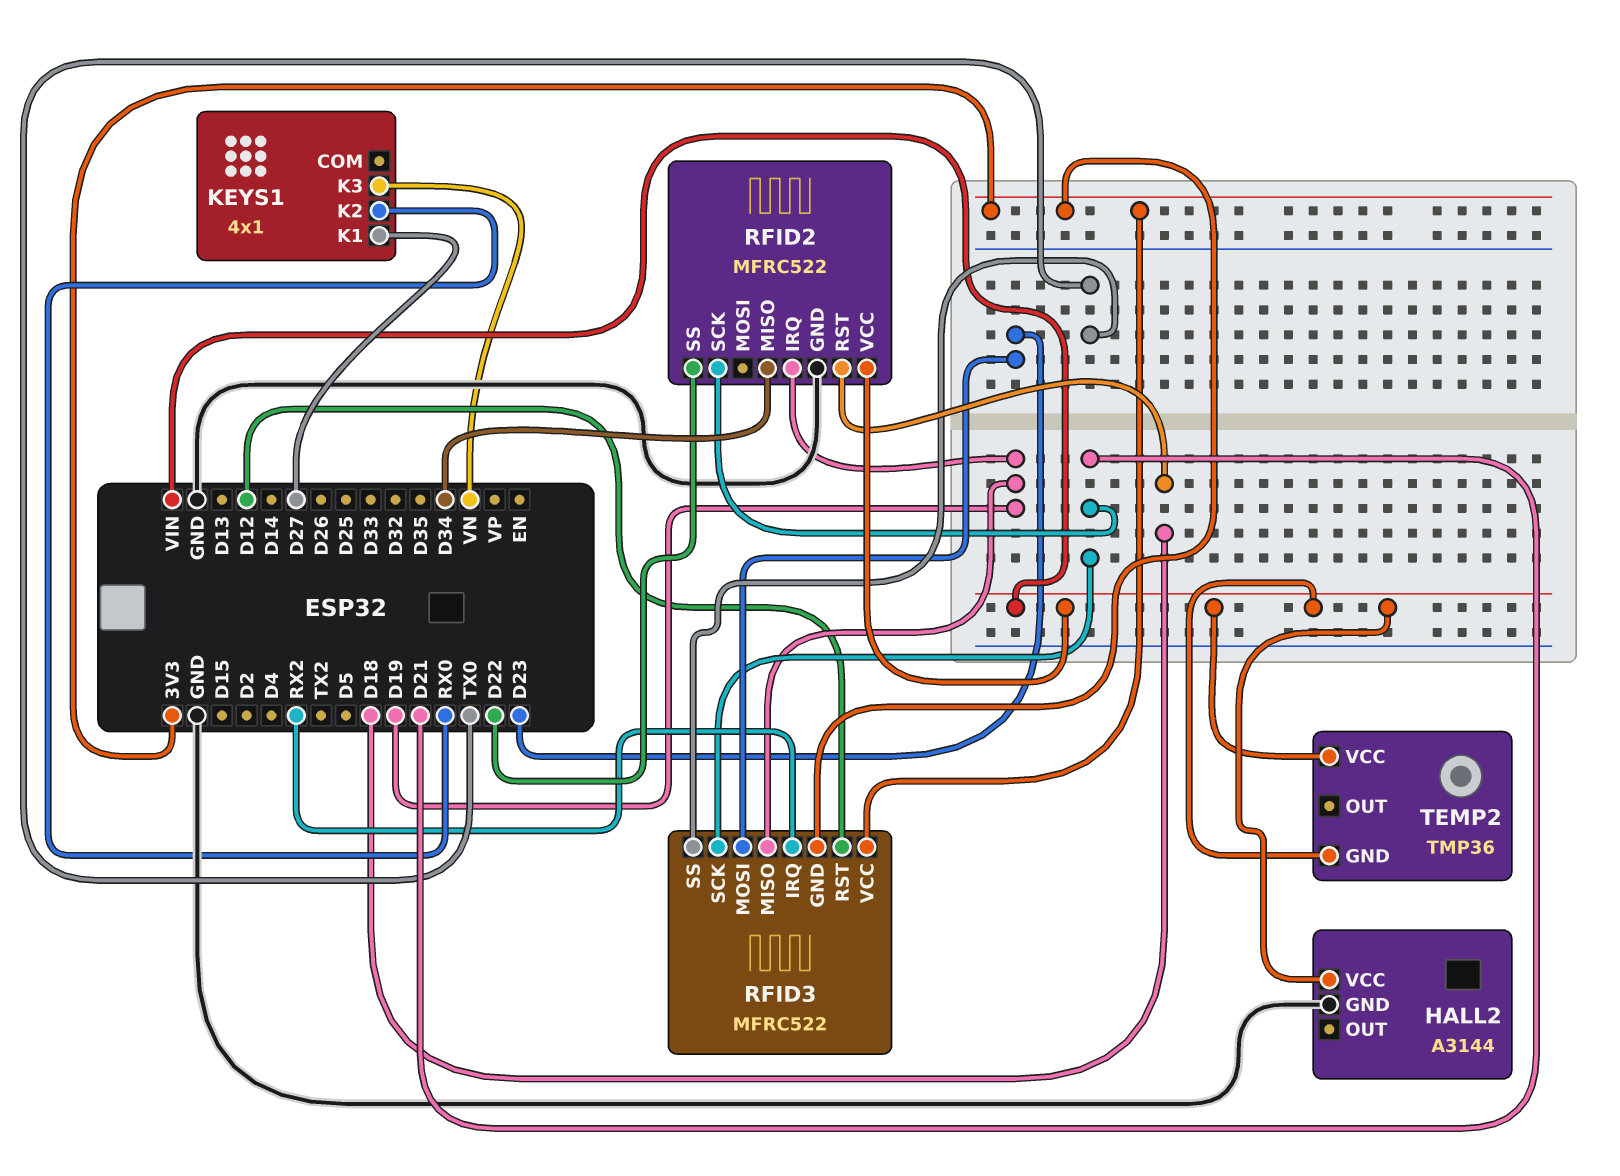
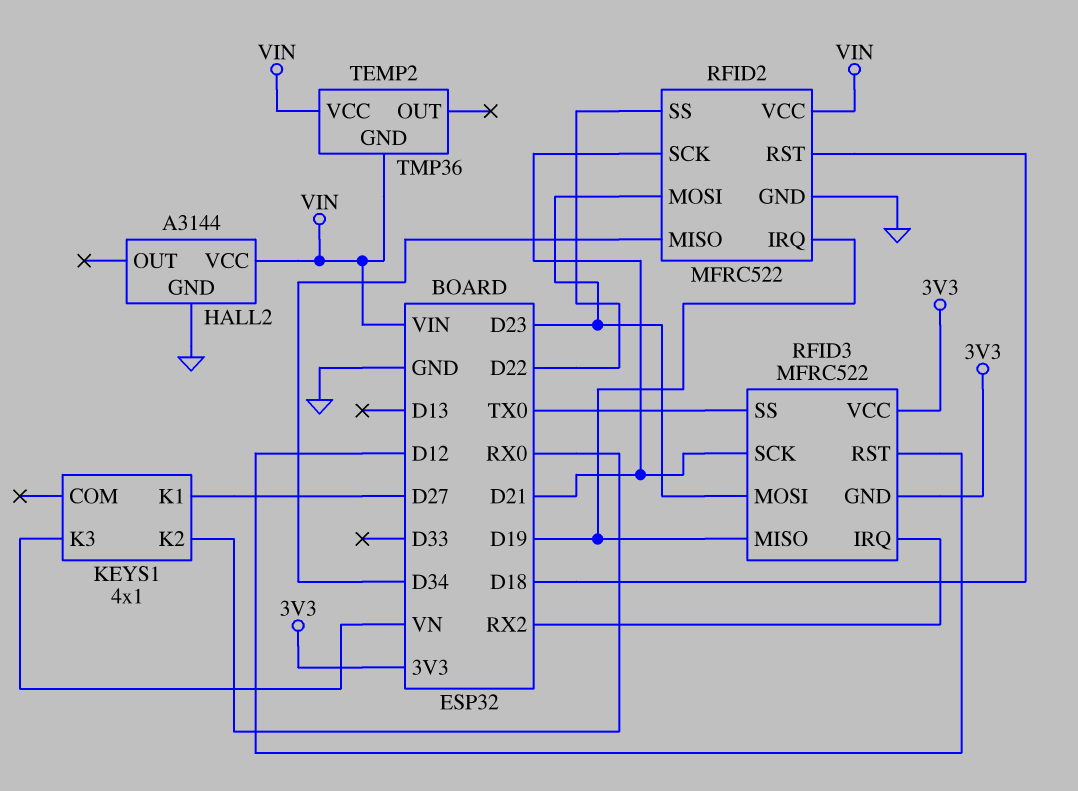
RFID2 pin MOSI: none -> D23

